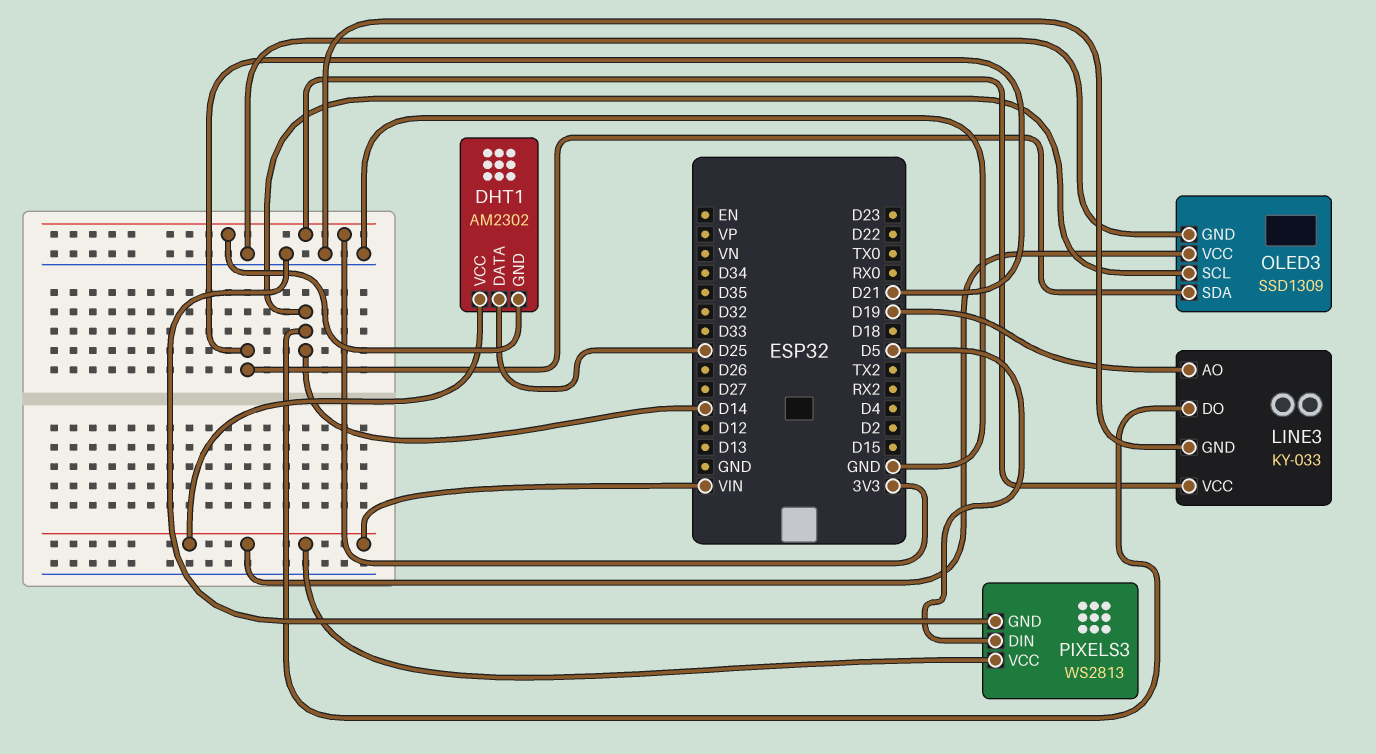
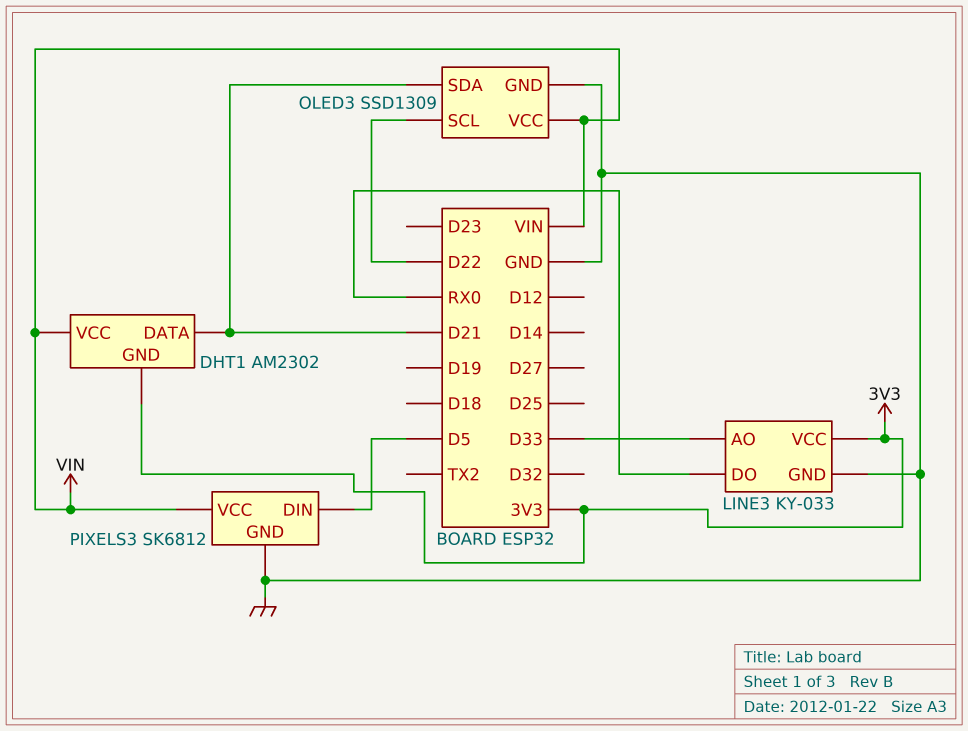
DHT1 pin DATA: D25 -> D21
LINE3 pin AO: D19 -> D33
LINE3 pin DO: D14 -> RX0
OLED3 pin SCL: D14 -> D22
PIXELS3: WS2813 -> SK6812

